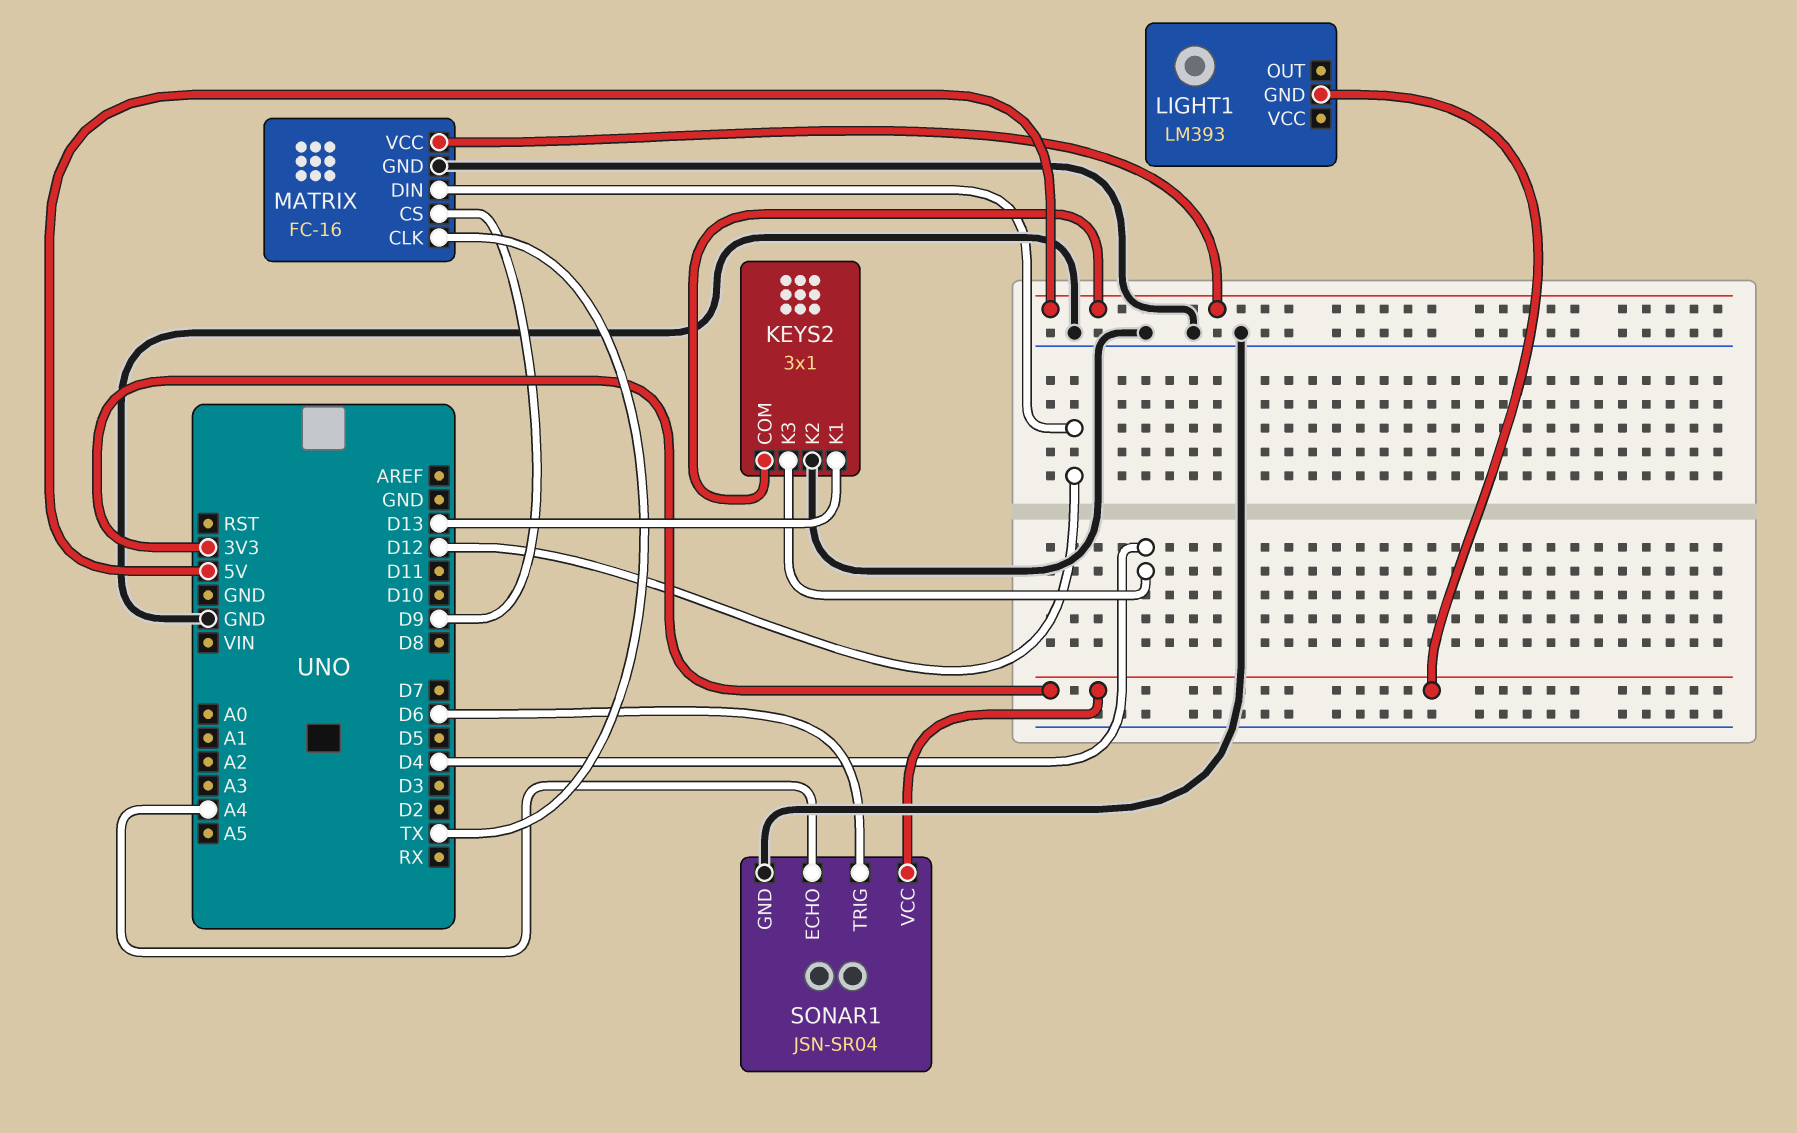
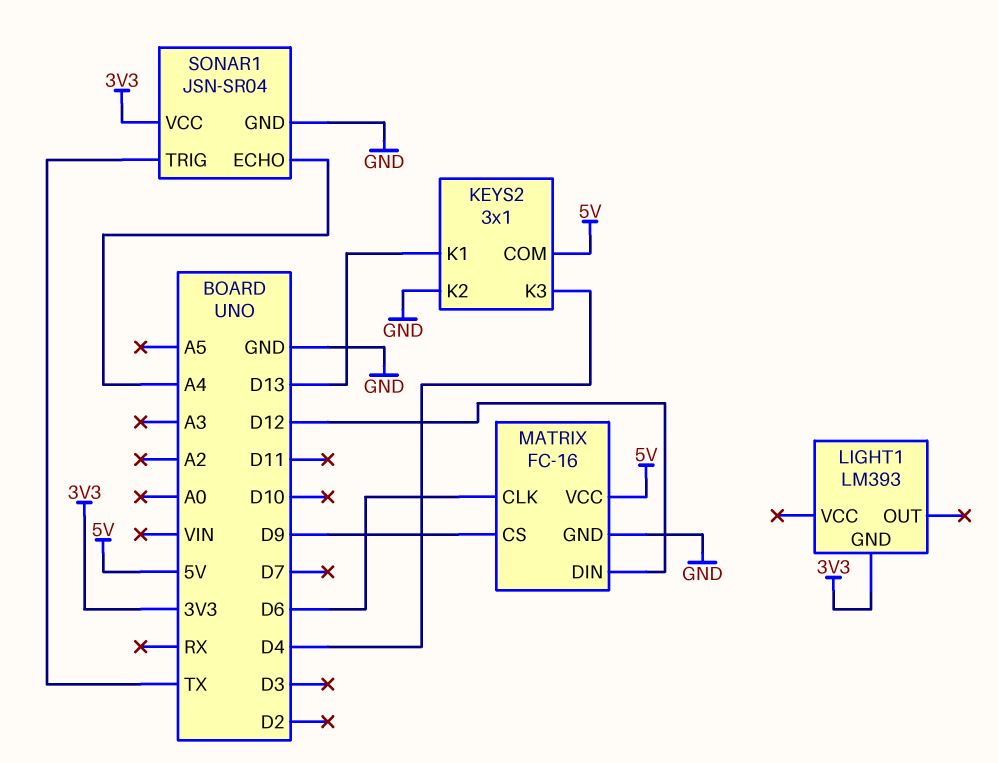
MATRIX pin CLK: TX -> D6
SONAR1 pin TRIG: D6 -> TX

